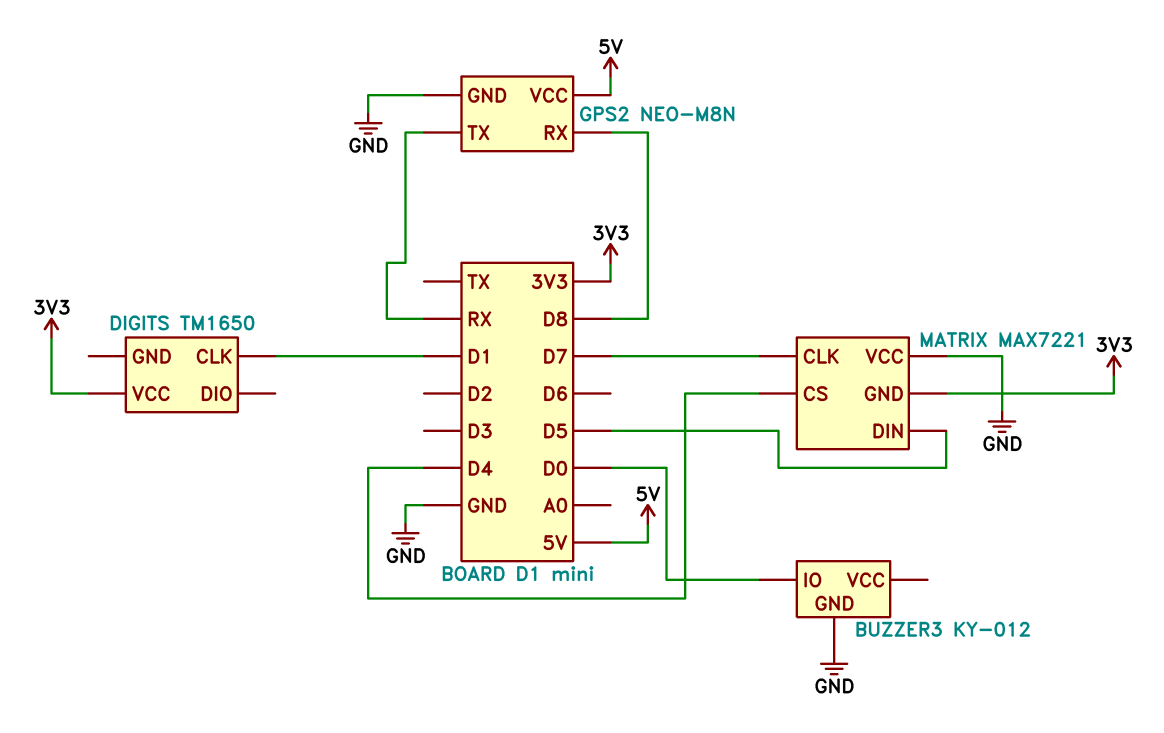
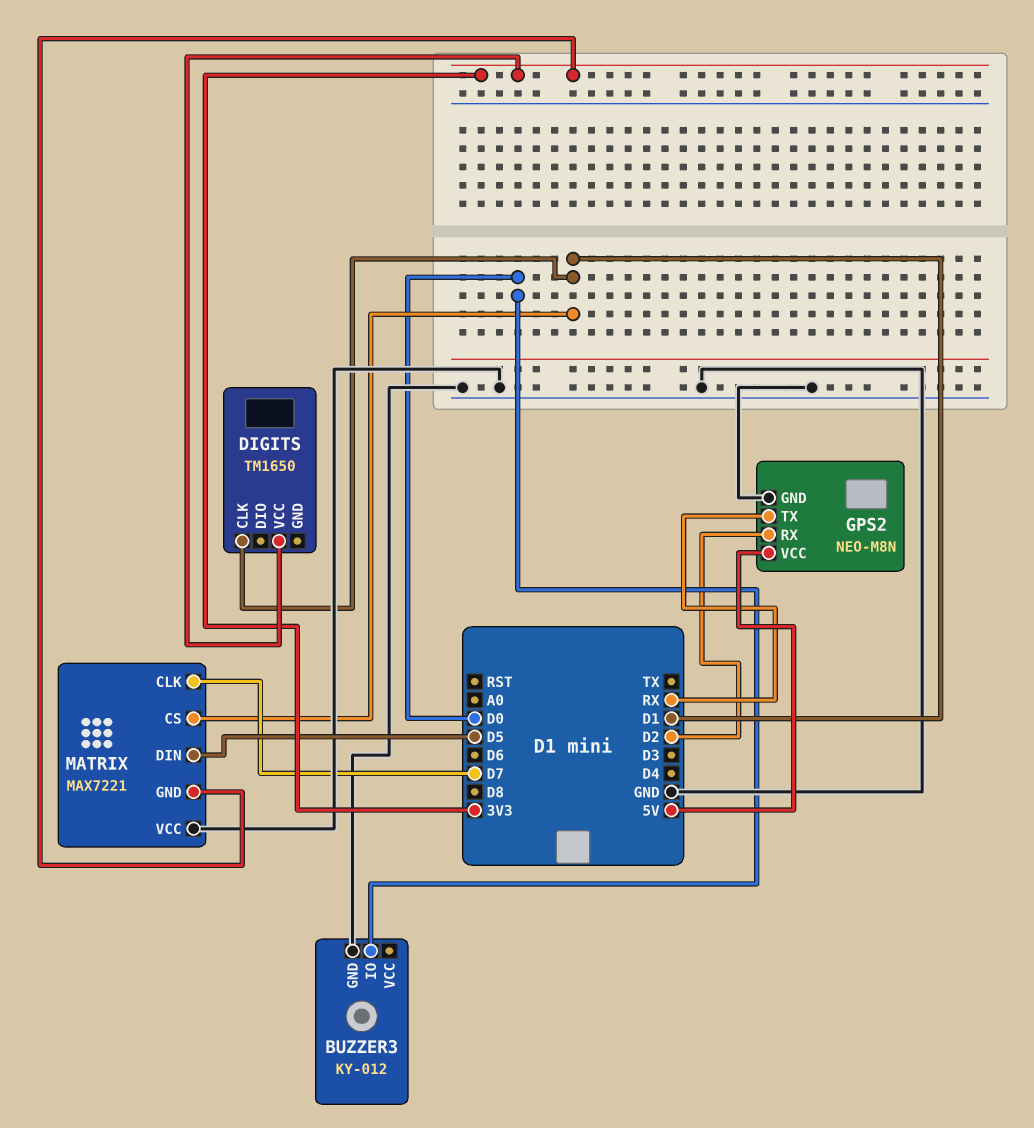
GPS2 pin RX: D8 -> D2
MATRIX pin CS: D4 -> D1

